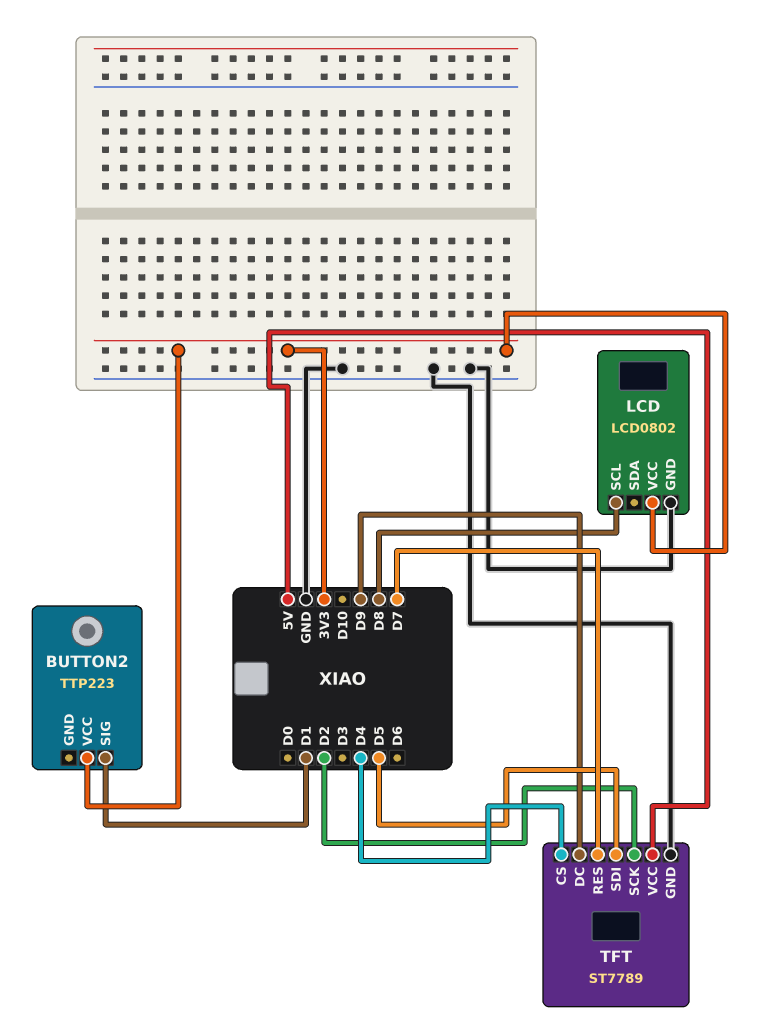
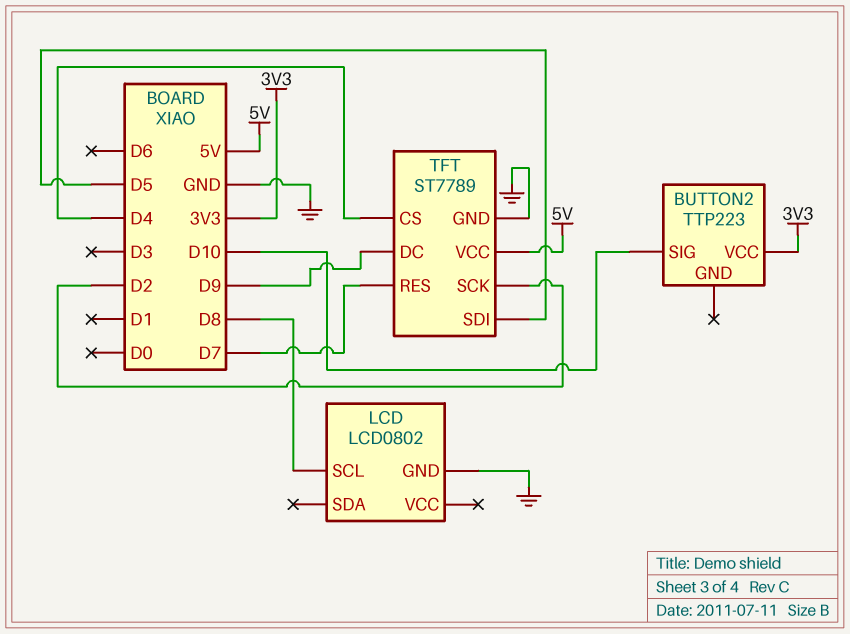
BUTTON2 pin SIG: D1 -> D10
LCD pin VCC: 3V3 -> none

